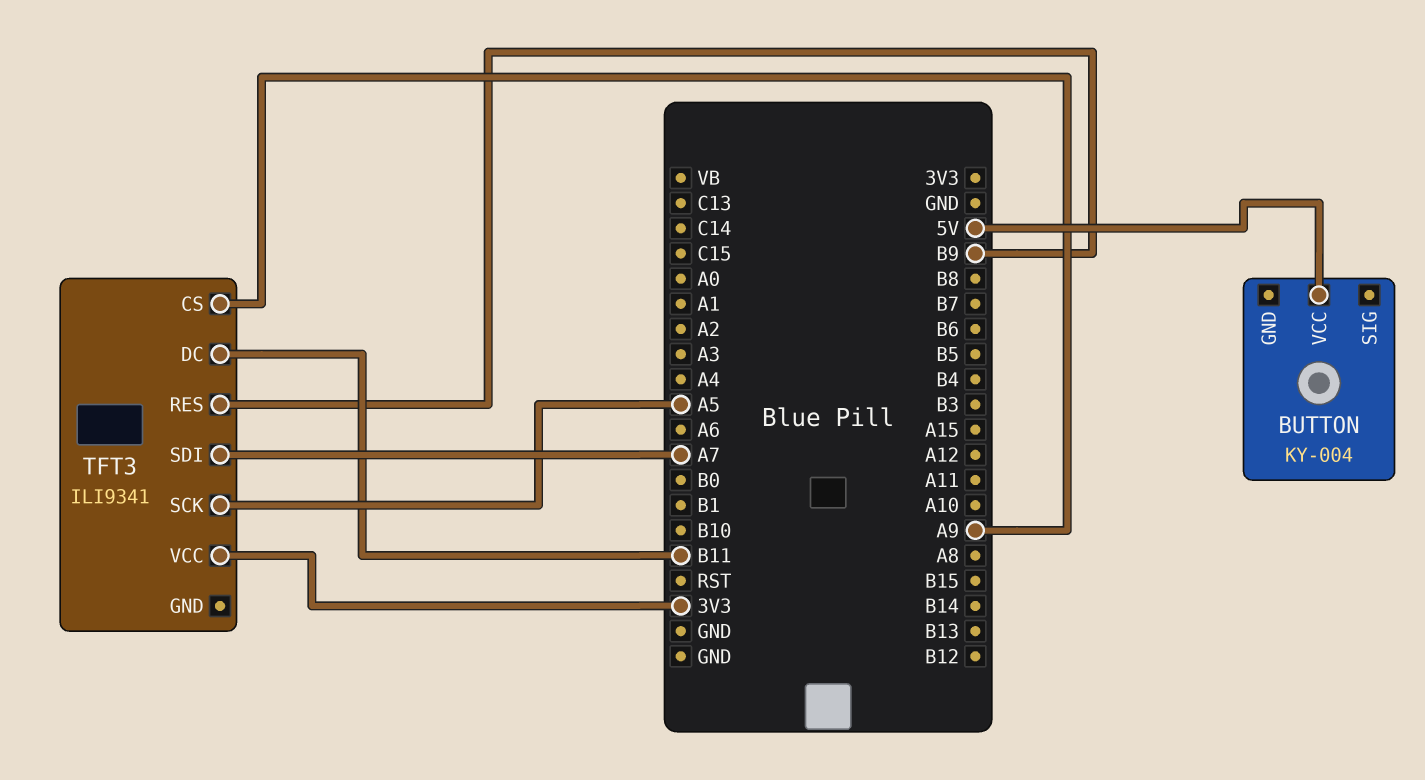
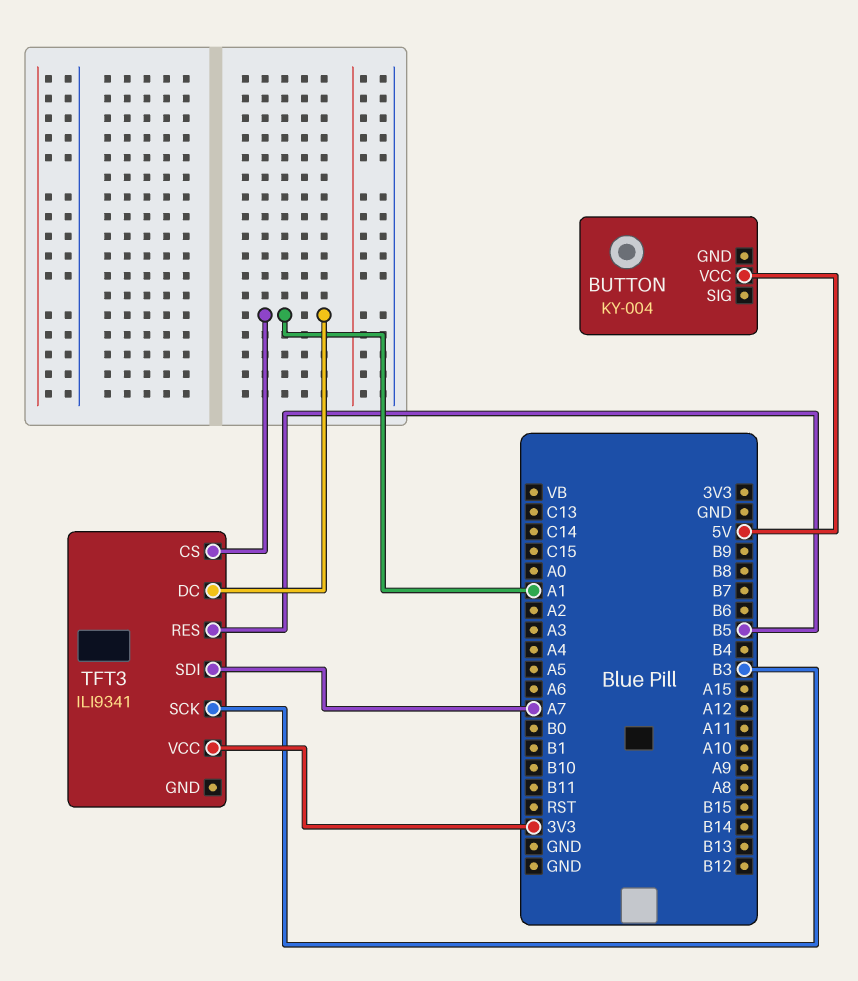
TFT3 pin CS: A9 -> A1
TFT3 pin DC: B11 -> A1
TFT3 pin RES: B9 -> B5
TFT3 pin SCK: A5 -> B3

